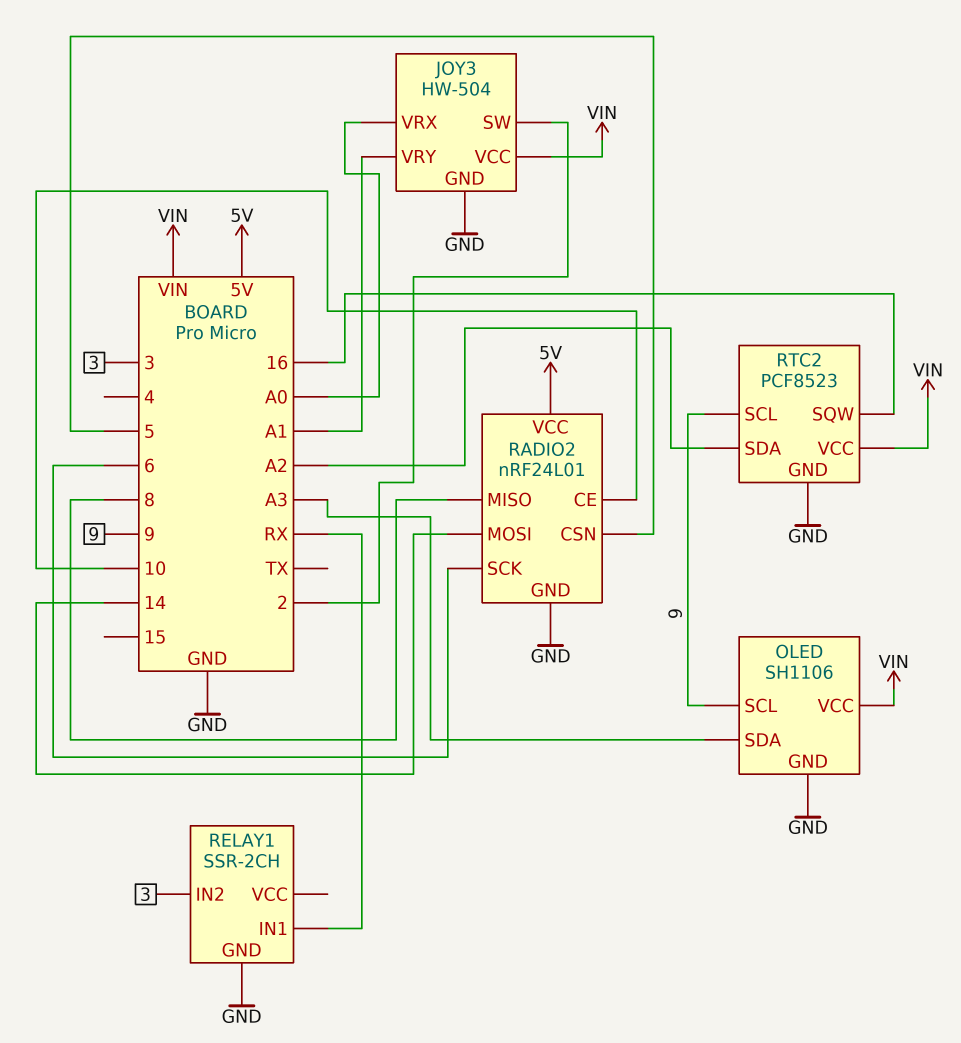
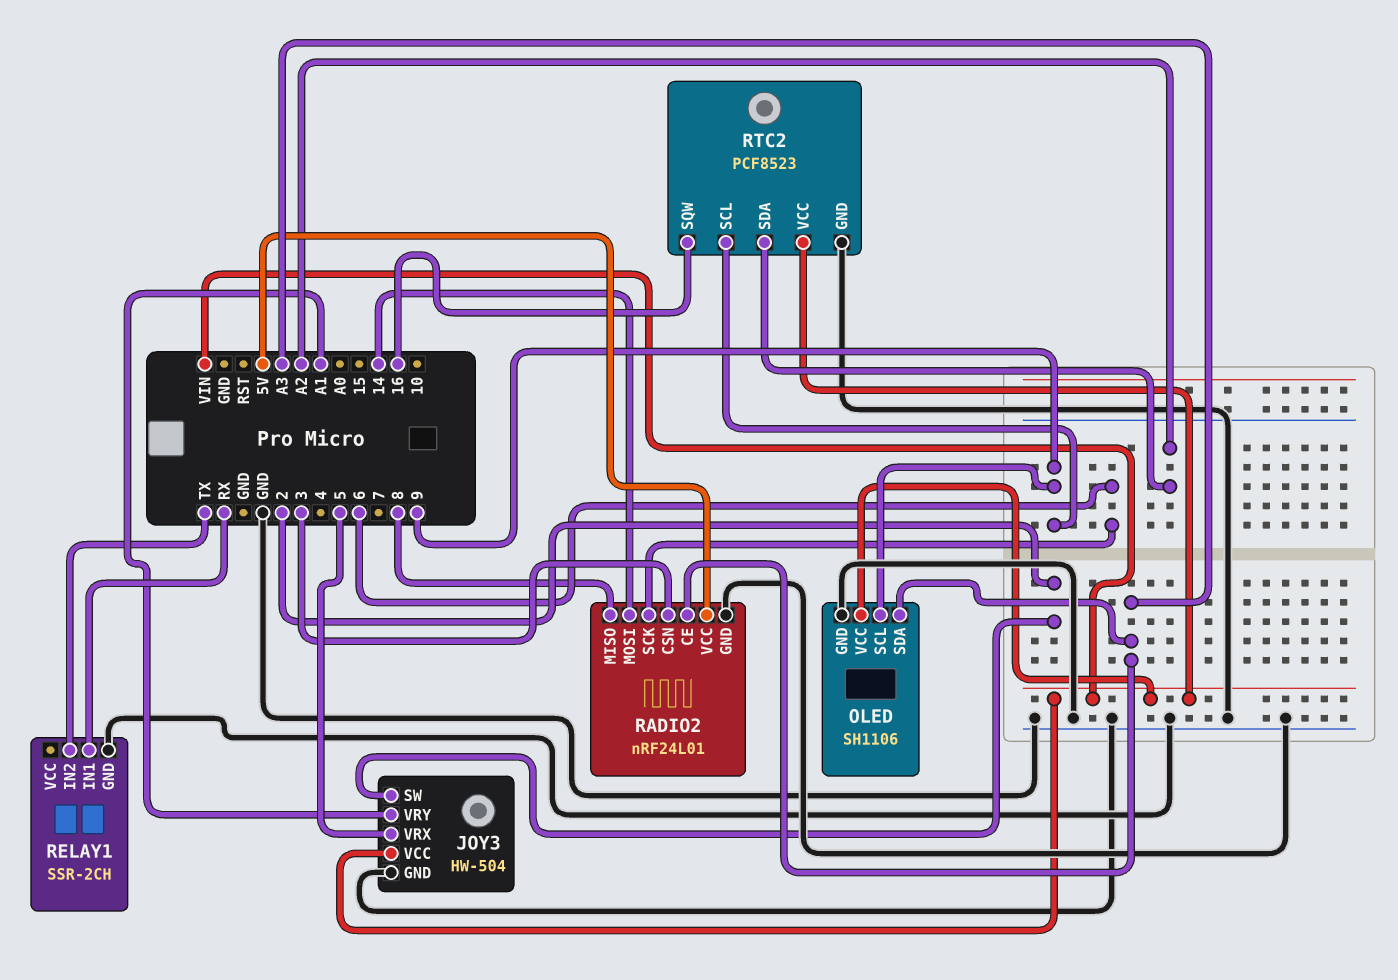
JOY3 pin VRX: A0 -> 5
RADIO2 pin CE: 10 -> A3
RADIO2 pin CSN: 5 -> 3
RELAY1 pin IN2: 3 -> TX

